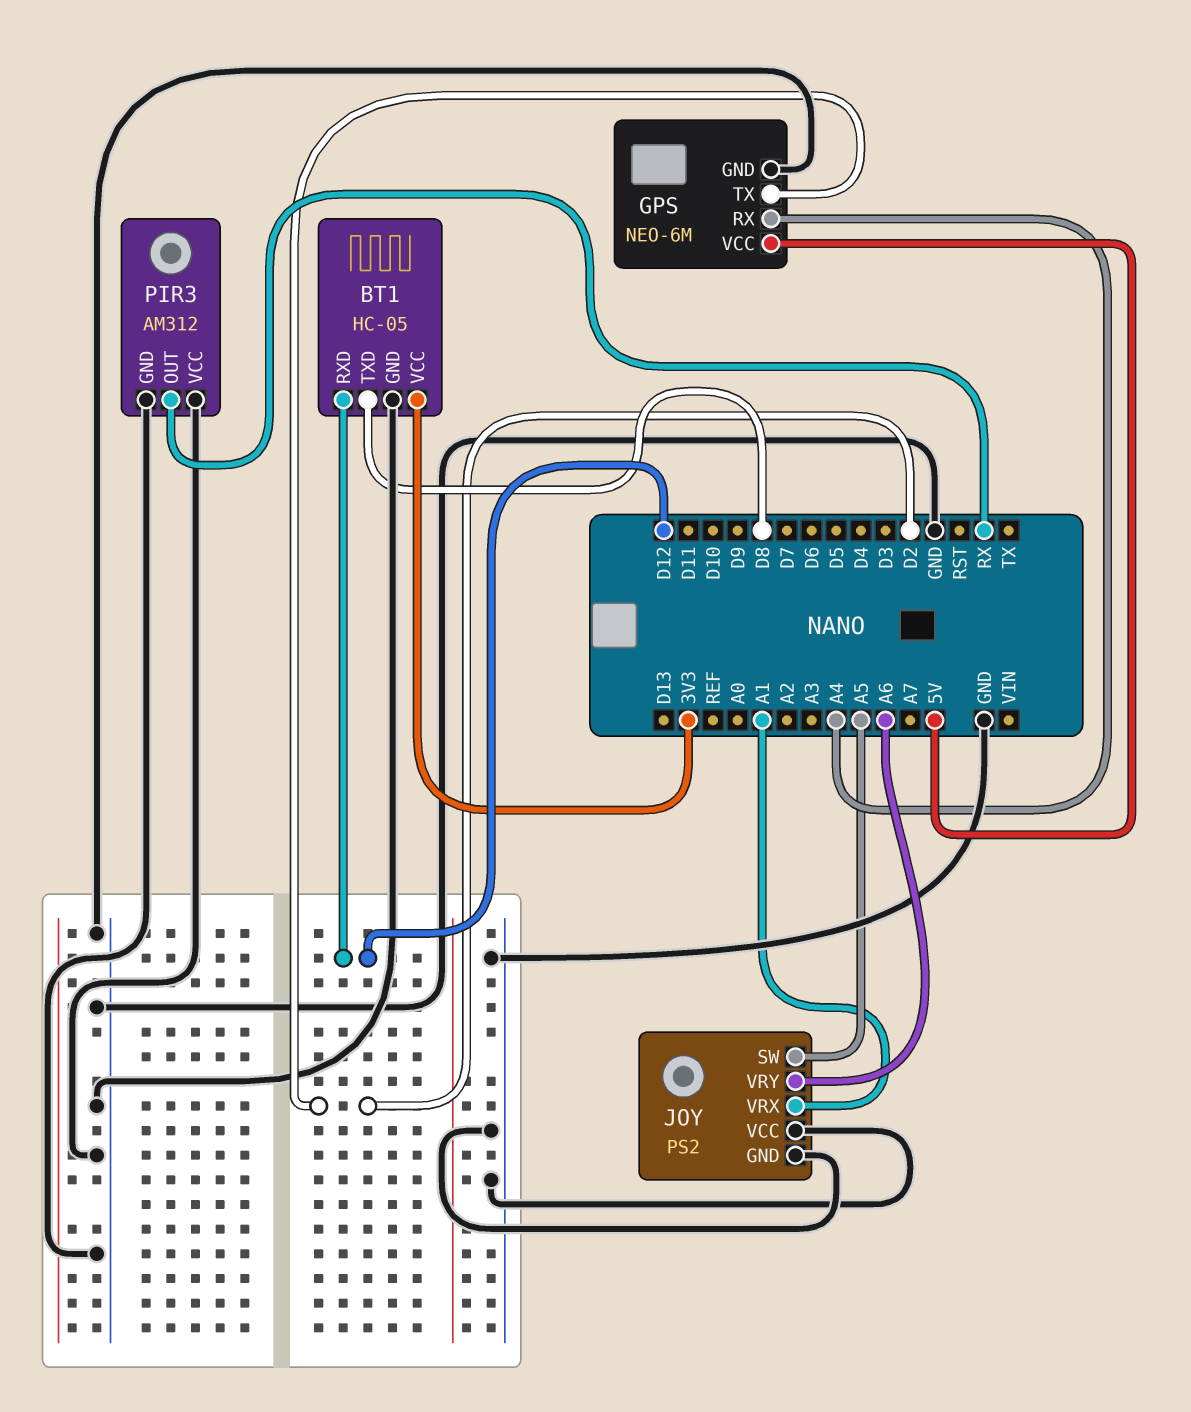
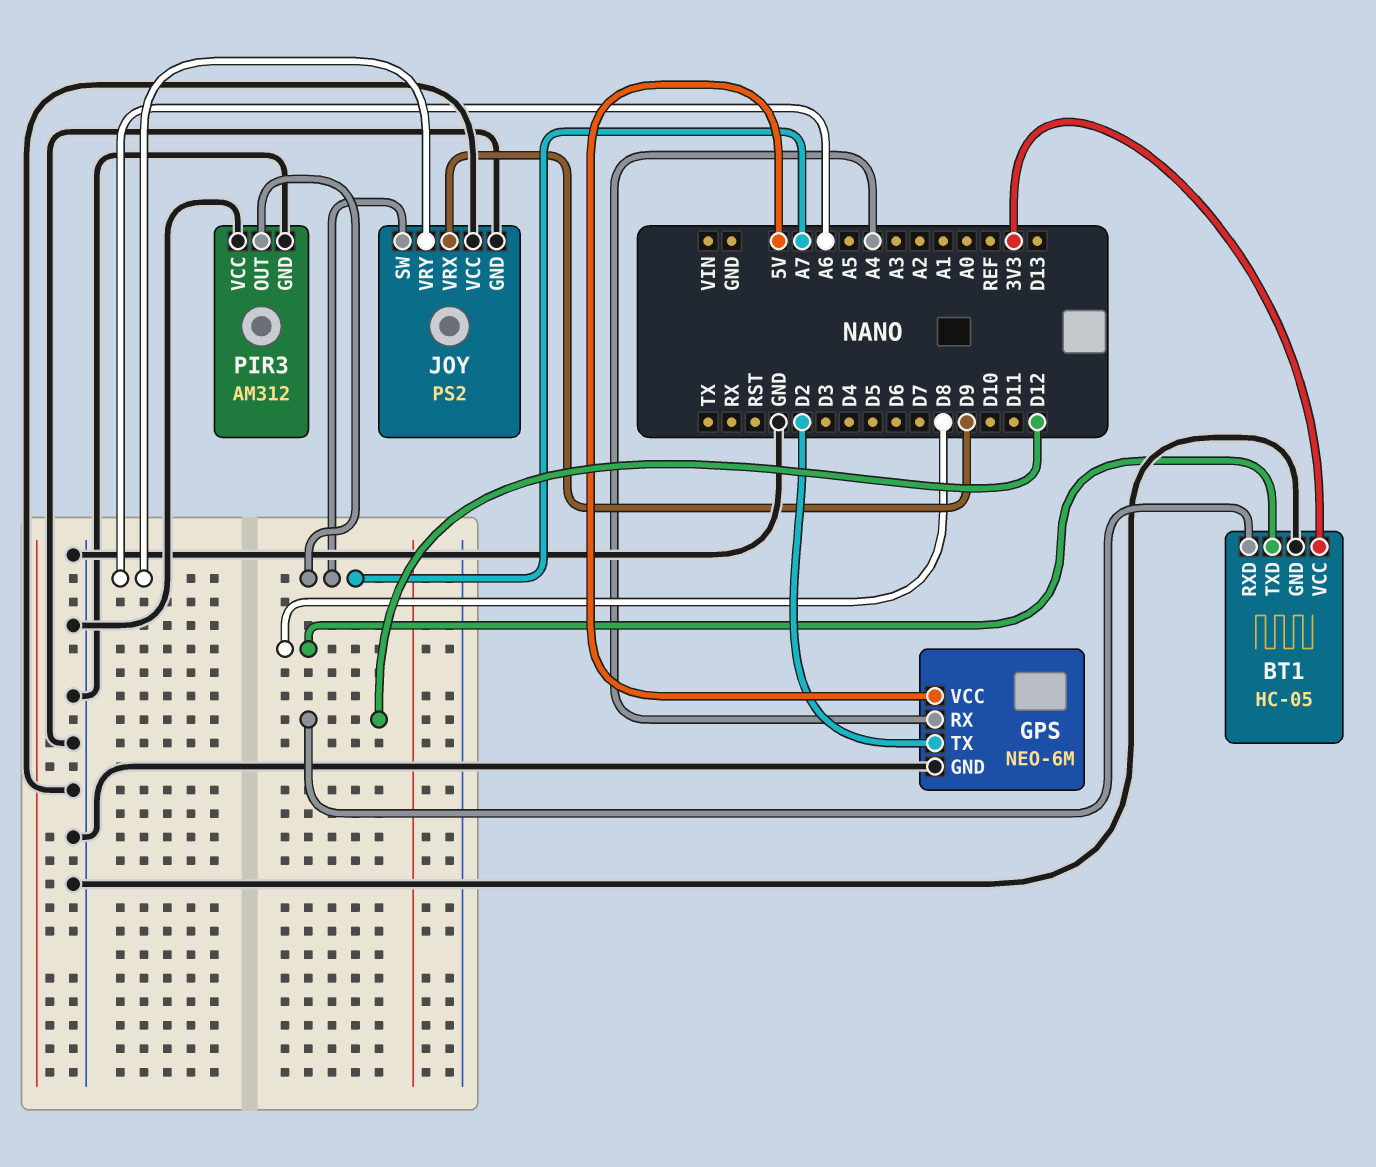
JOY pin SW: A5 -> A7
JOY pin VRX: A1 -> D9
PIR3 pin OUT: RX -> A7

